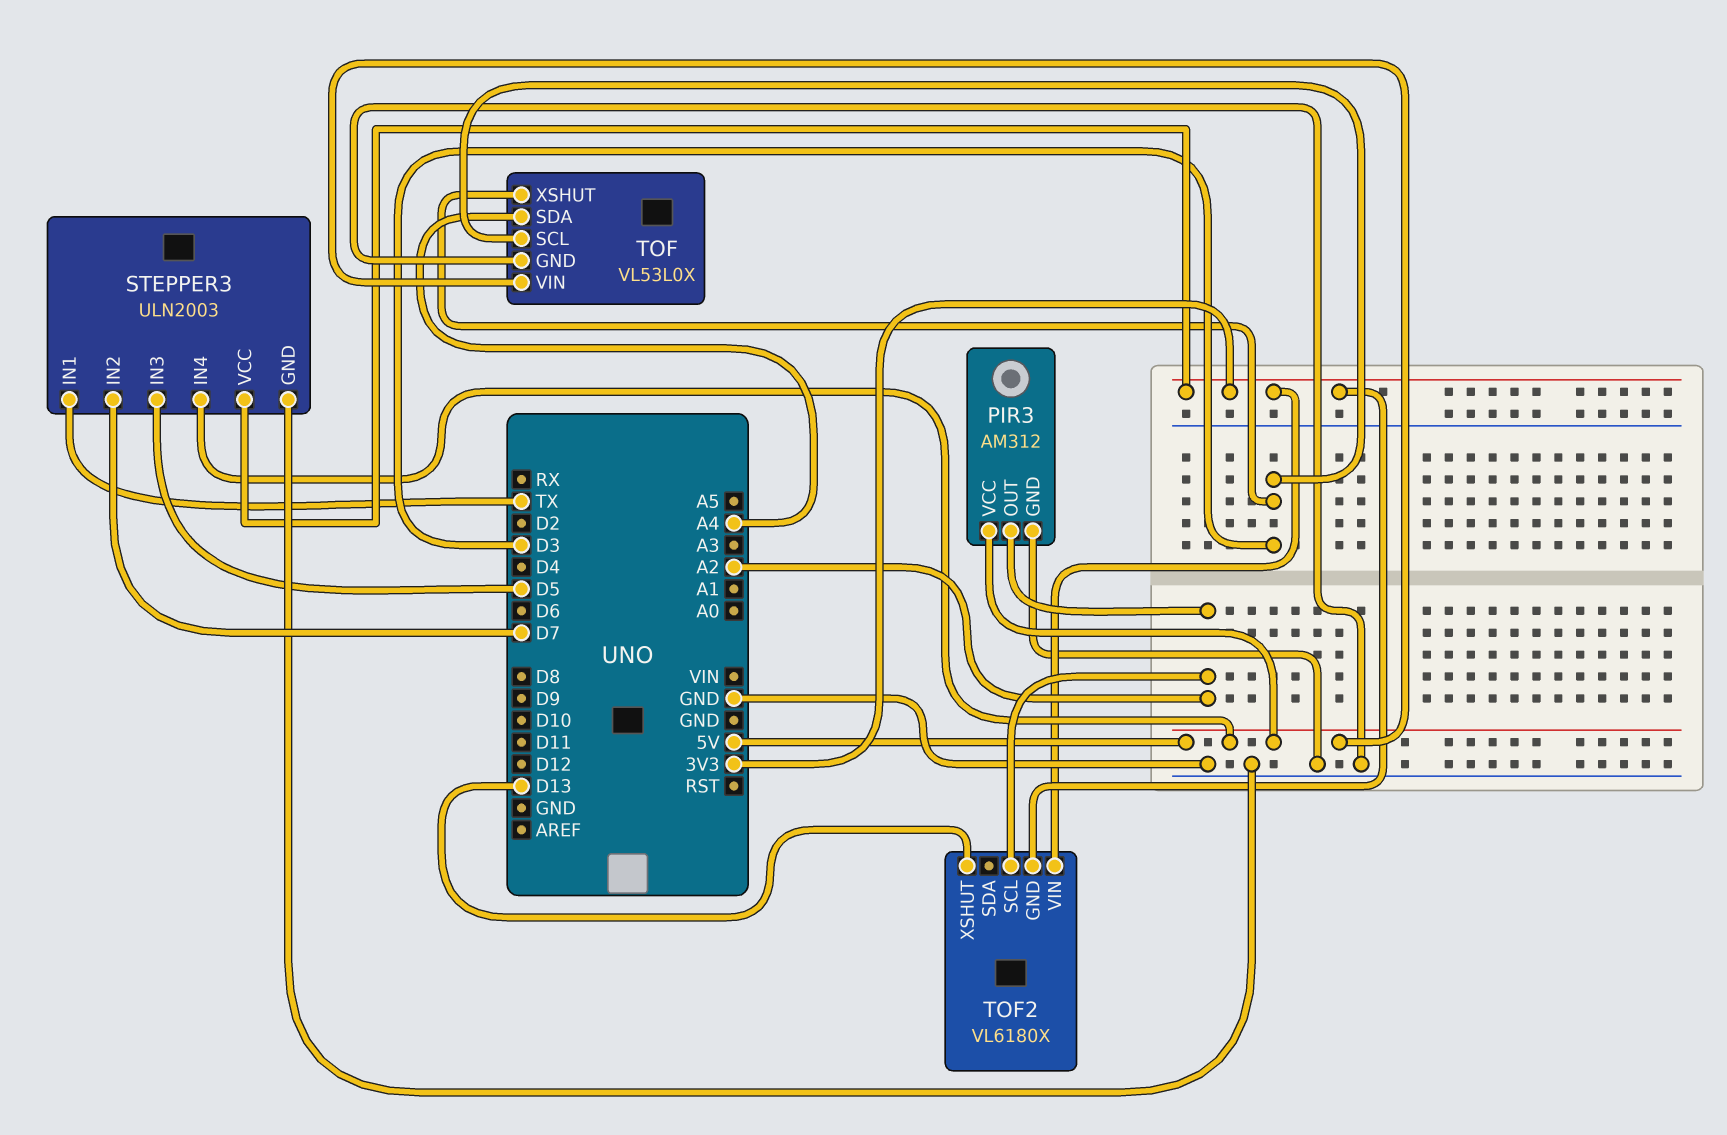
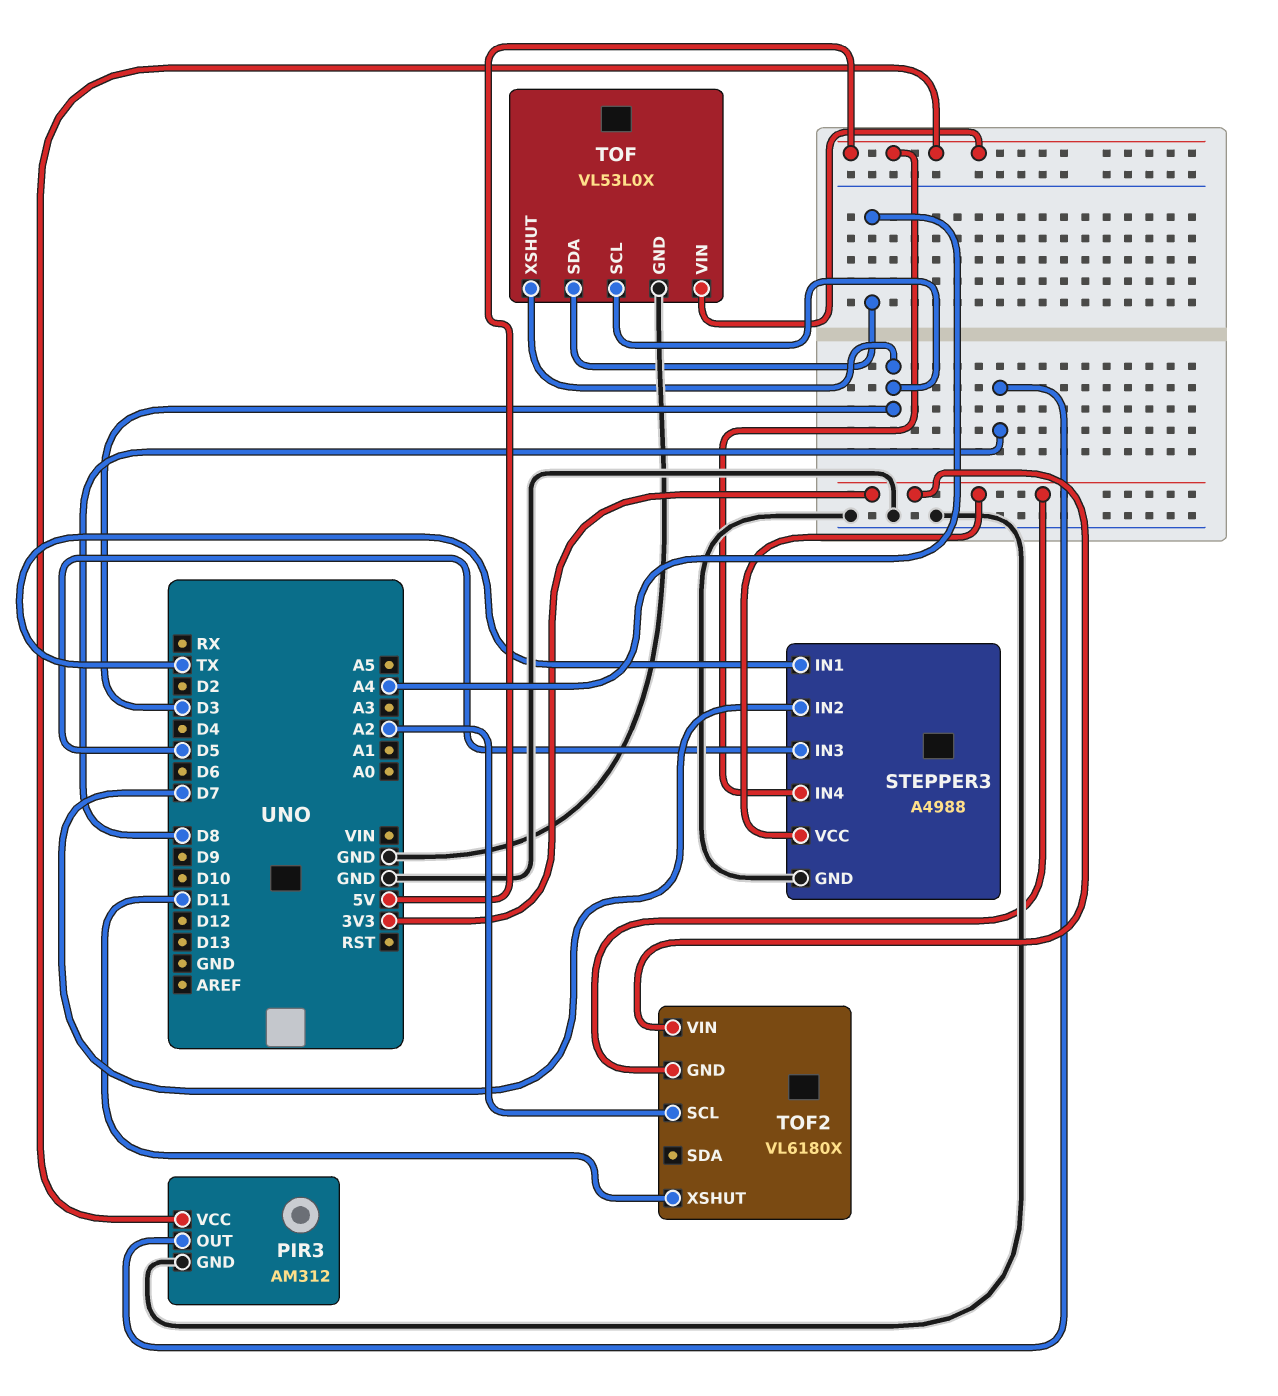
PIR3 pin OUT: A2 -> D8
STEPPER3: ULN2003 -> A4988
TOF2 pin XSHUT: D13 -> D11

